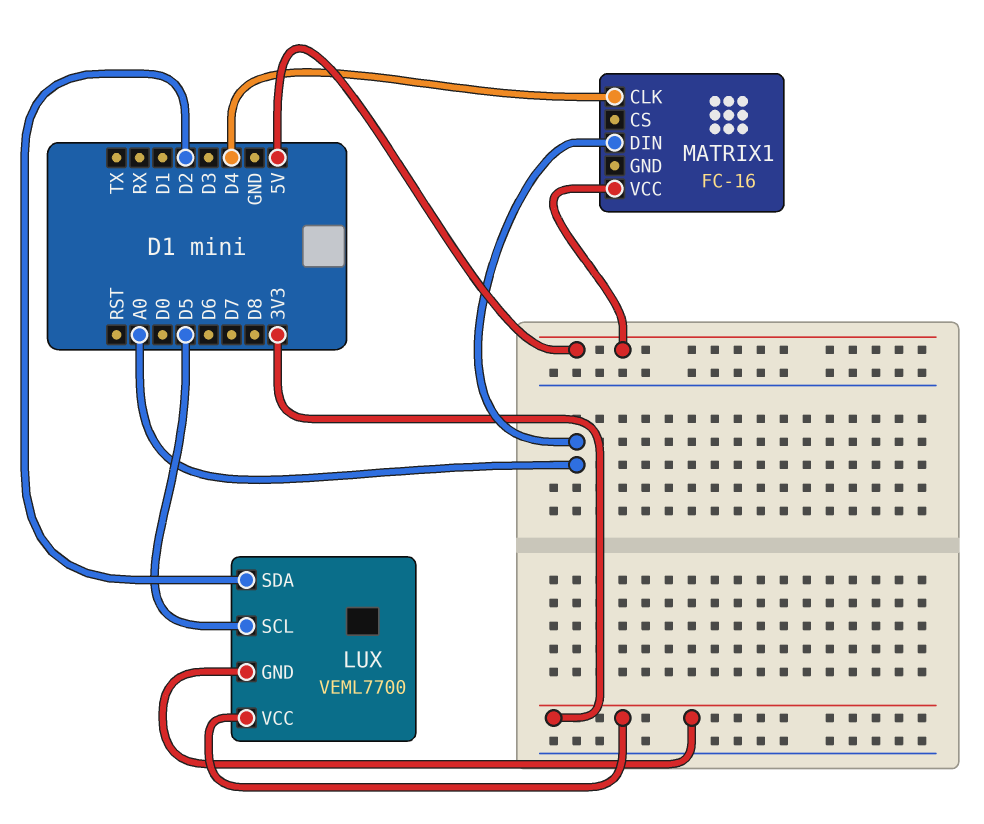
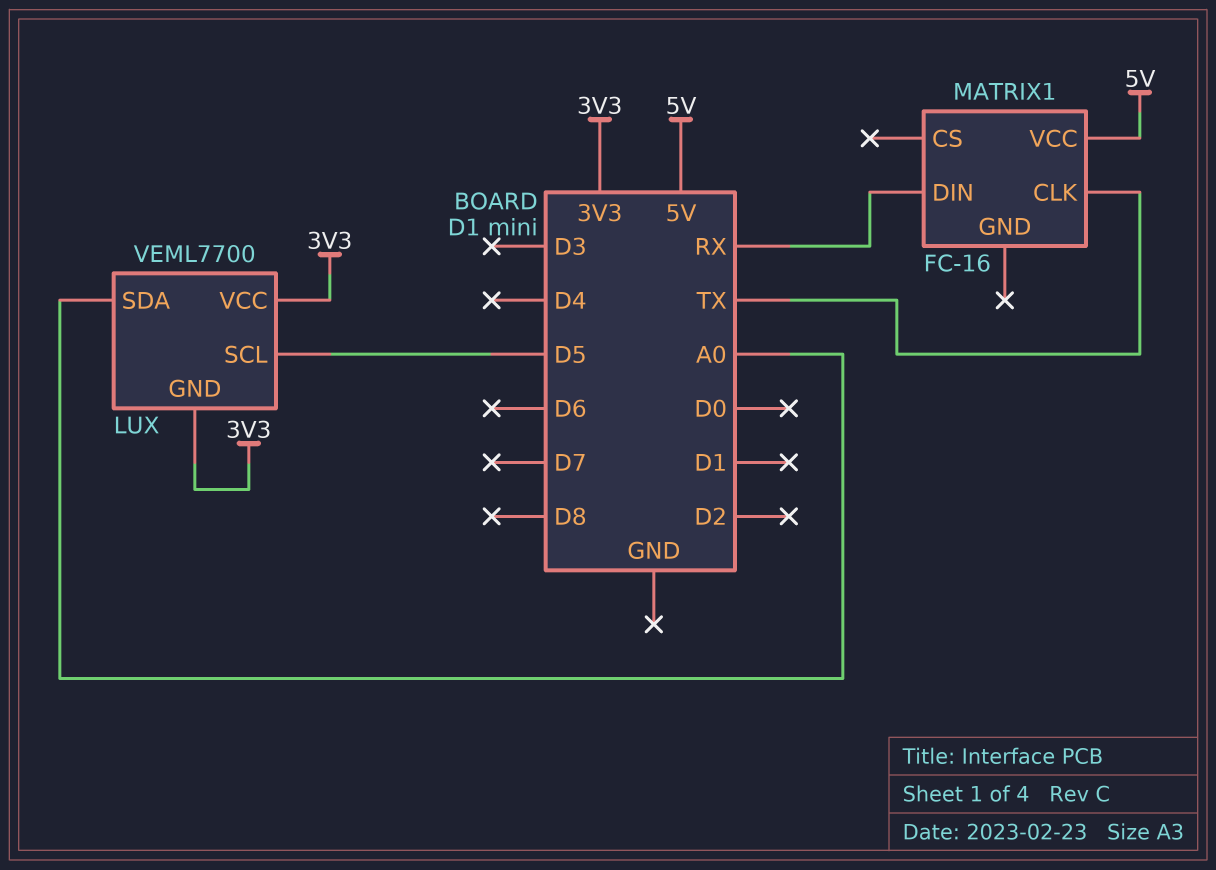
LUX pin SDA: D2 -> A0
MATRIX1 pin CLK: D4 -> TX
MATRIX1 pin DIN: A0 -> RX

